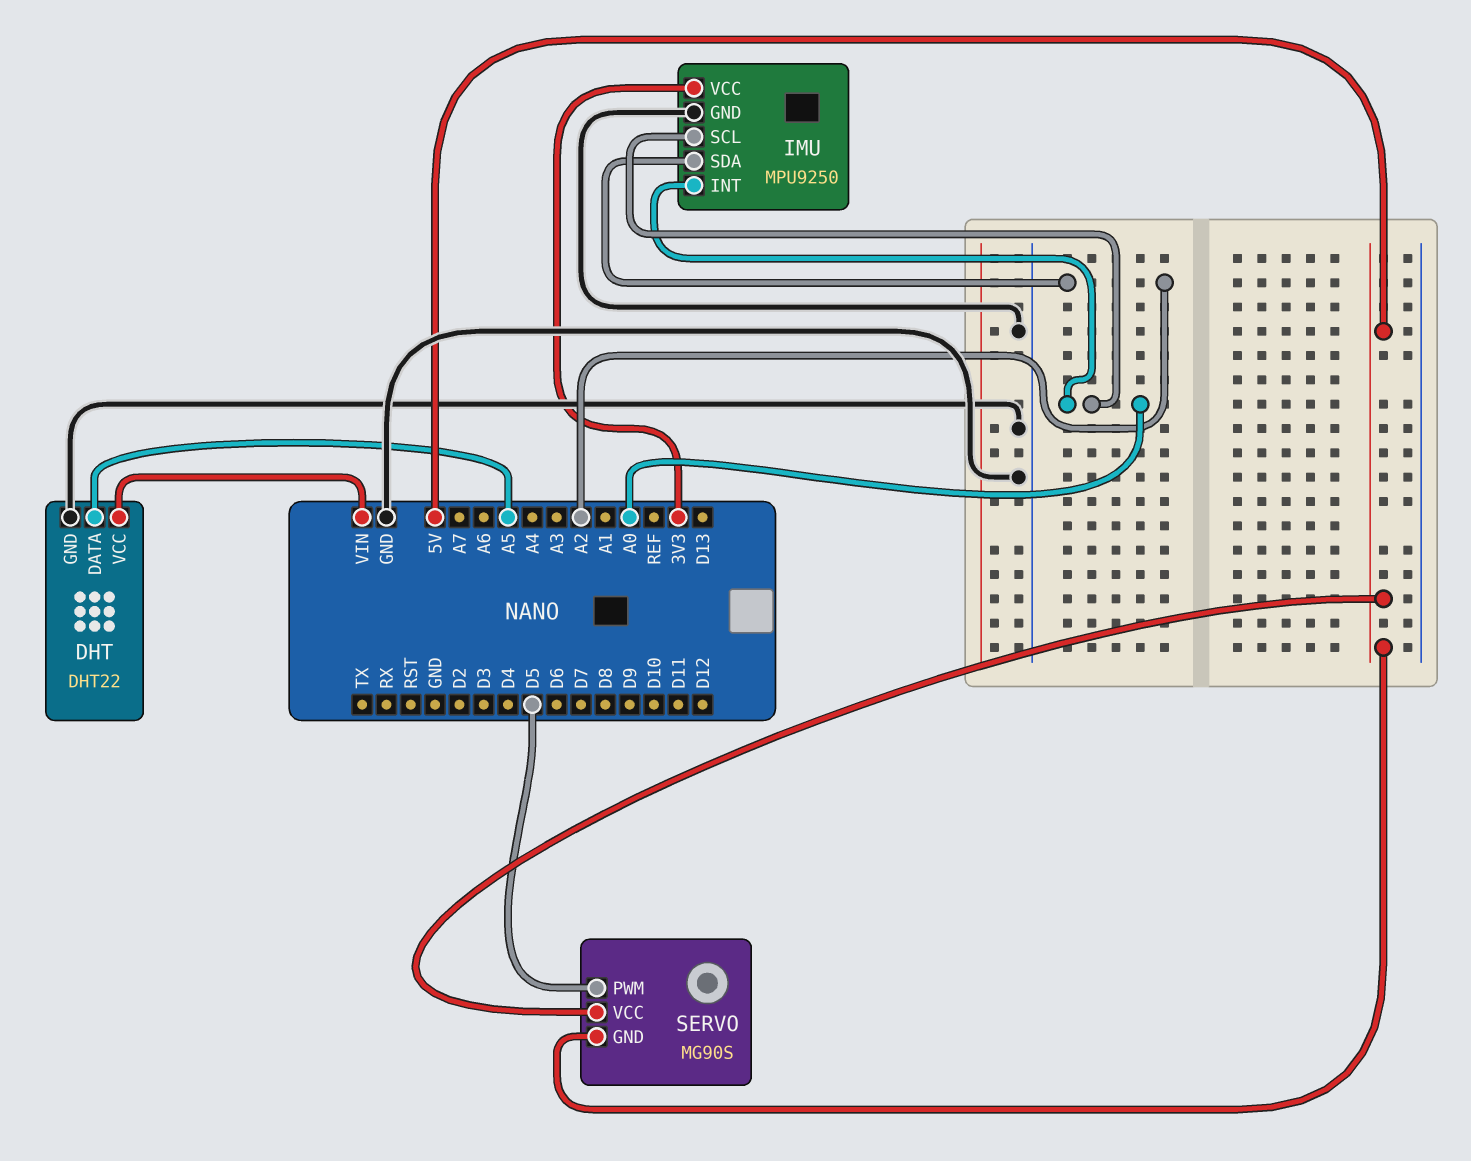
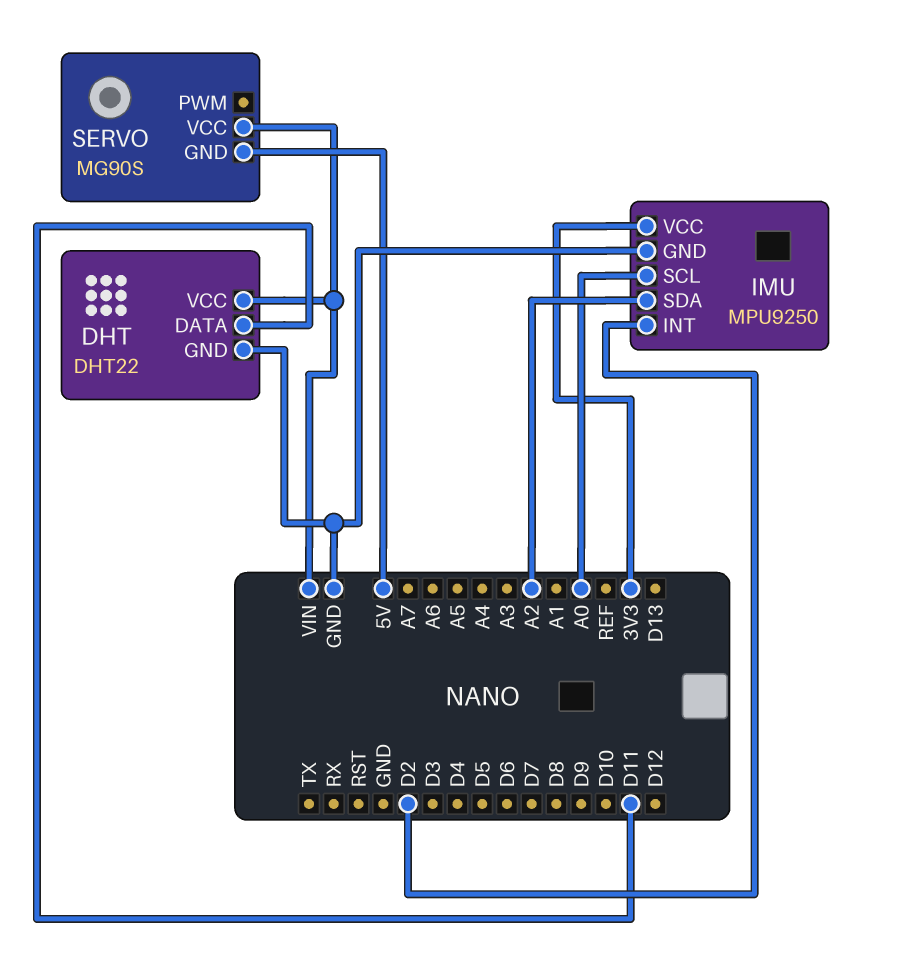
DHT pin DATA: A5 -> D11
IMU pin INT: A0 -> D2
SERVO pin PWM: D5 -> none
SERVO pin VCC: 5V -> VIN

